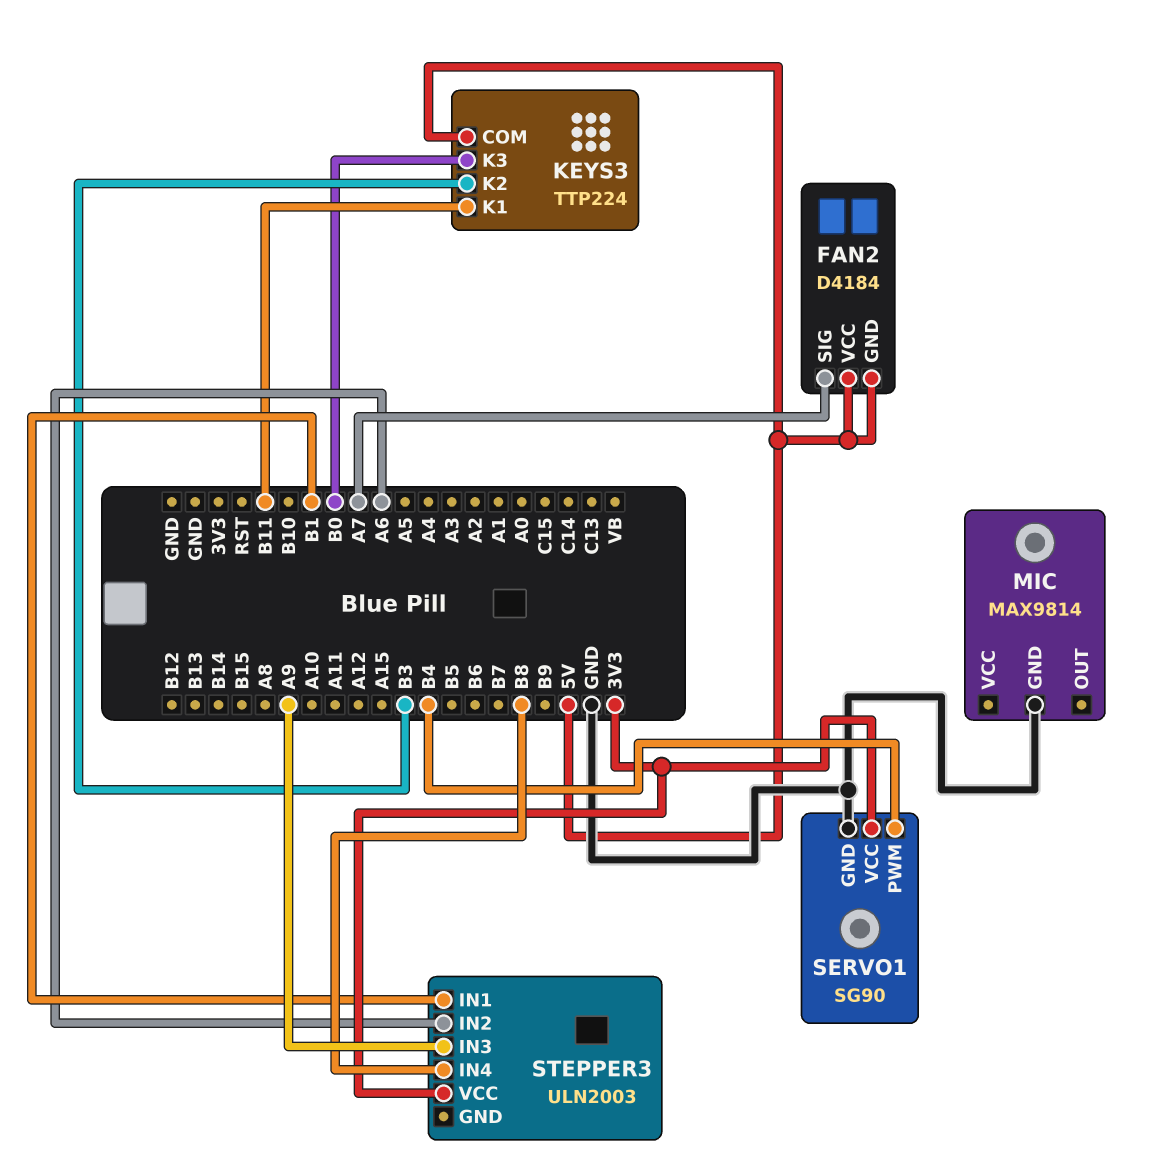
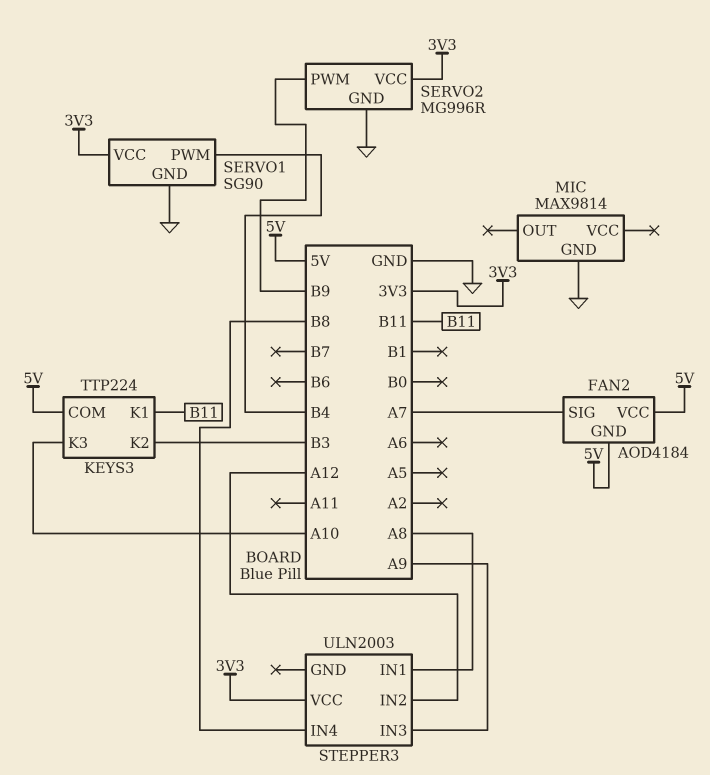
FAN2: D4184 -> AOD4184
KEYS3 pin K3: B0 -> A10
SERVO2: none -> MG996R
SERVO2 pin GND: none -> GND
SERVO2 pin PWM: none -> B9
SERVO2 pin VCC: none -> 3V3
STEPPER3 pin IN1: B1 -> A8
STEPPER3 pin IN2: A6 -> A12

